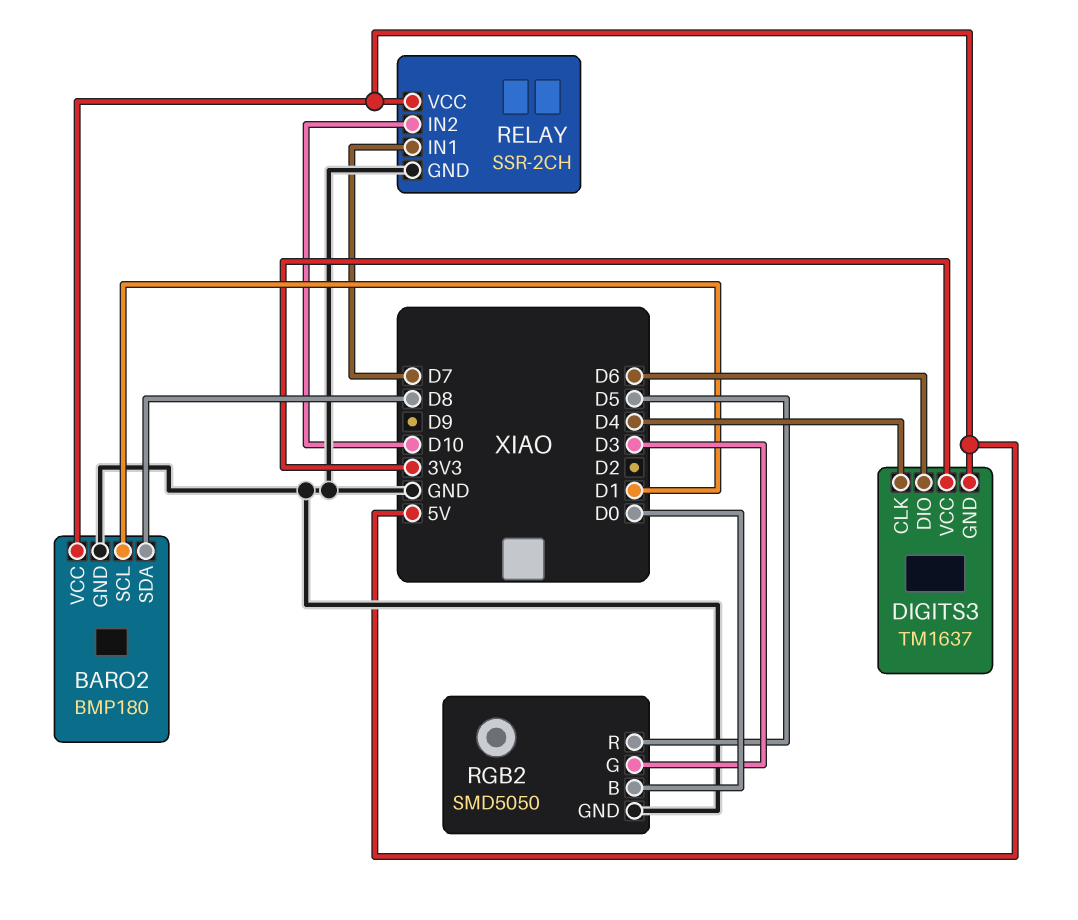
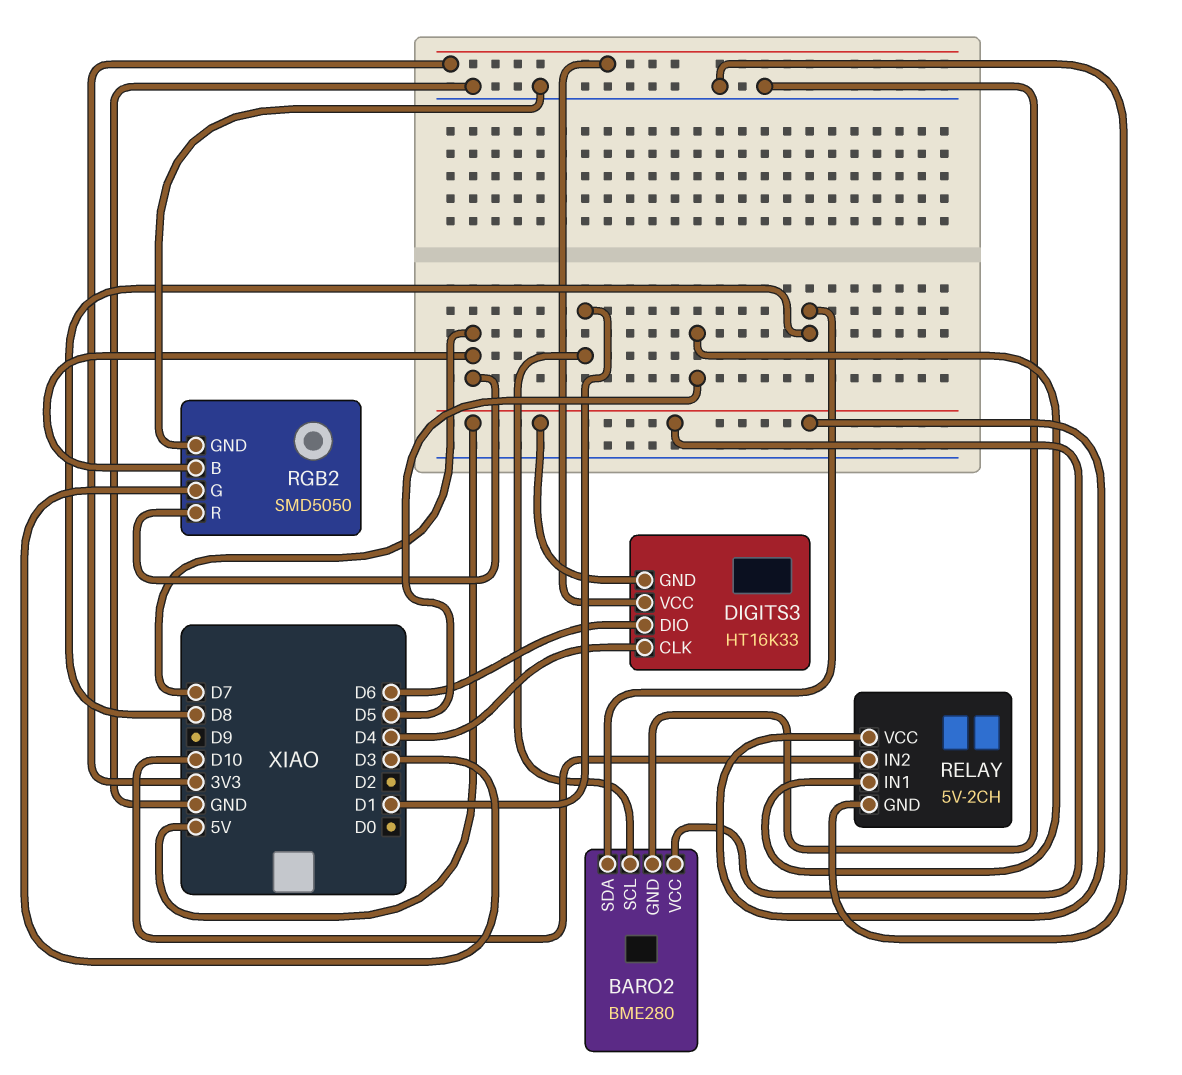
BARO2: BMP180 -> BME280
DIGITS3: TM1637 -> HT16K33
RELAY: SSR-2CH -> 5V-2CH
RELAY pin IN1: D7 -> D5
RGB2 pin B: D0 -> D7
RGB2 pin R: D5 -> D7

